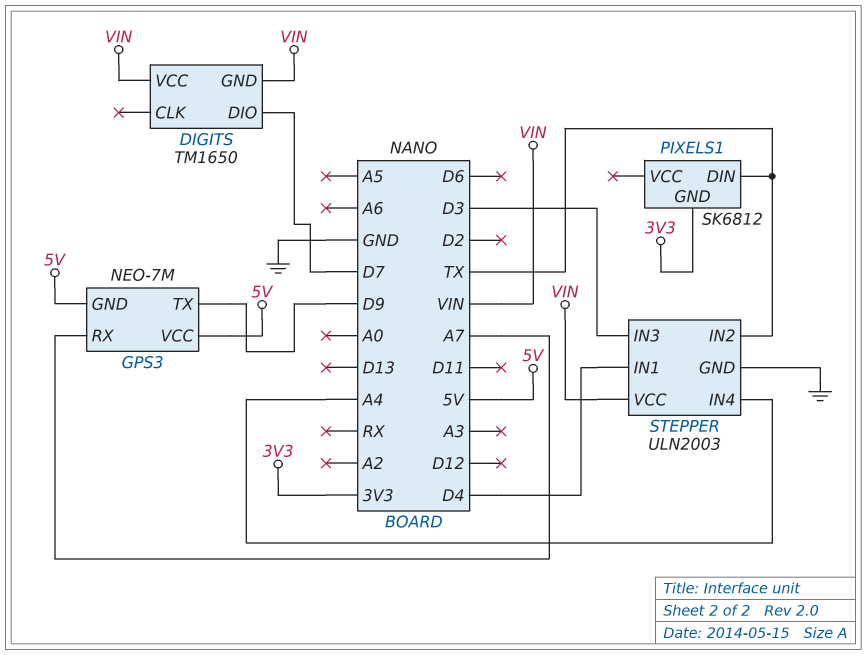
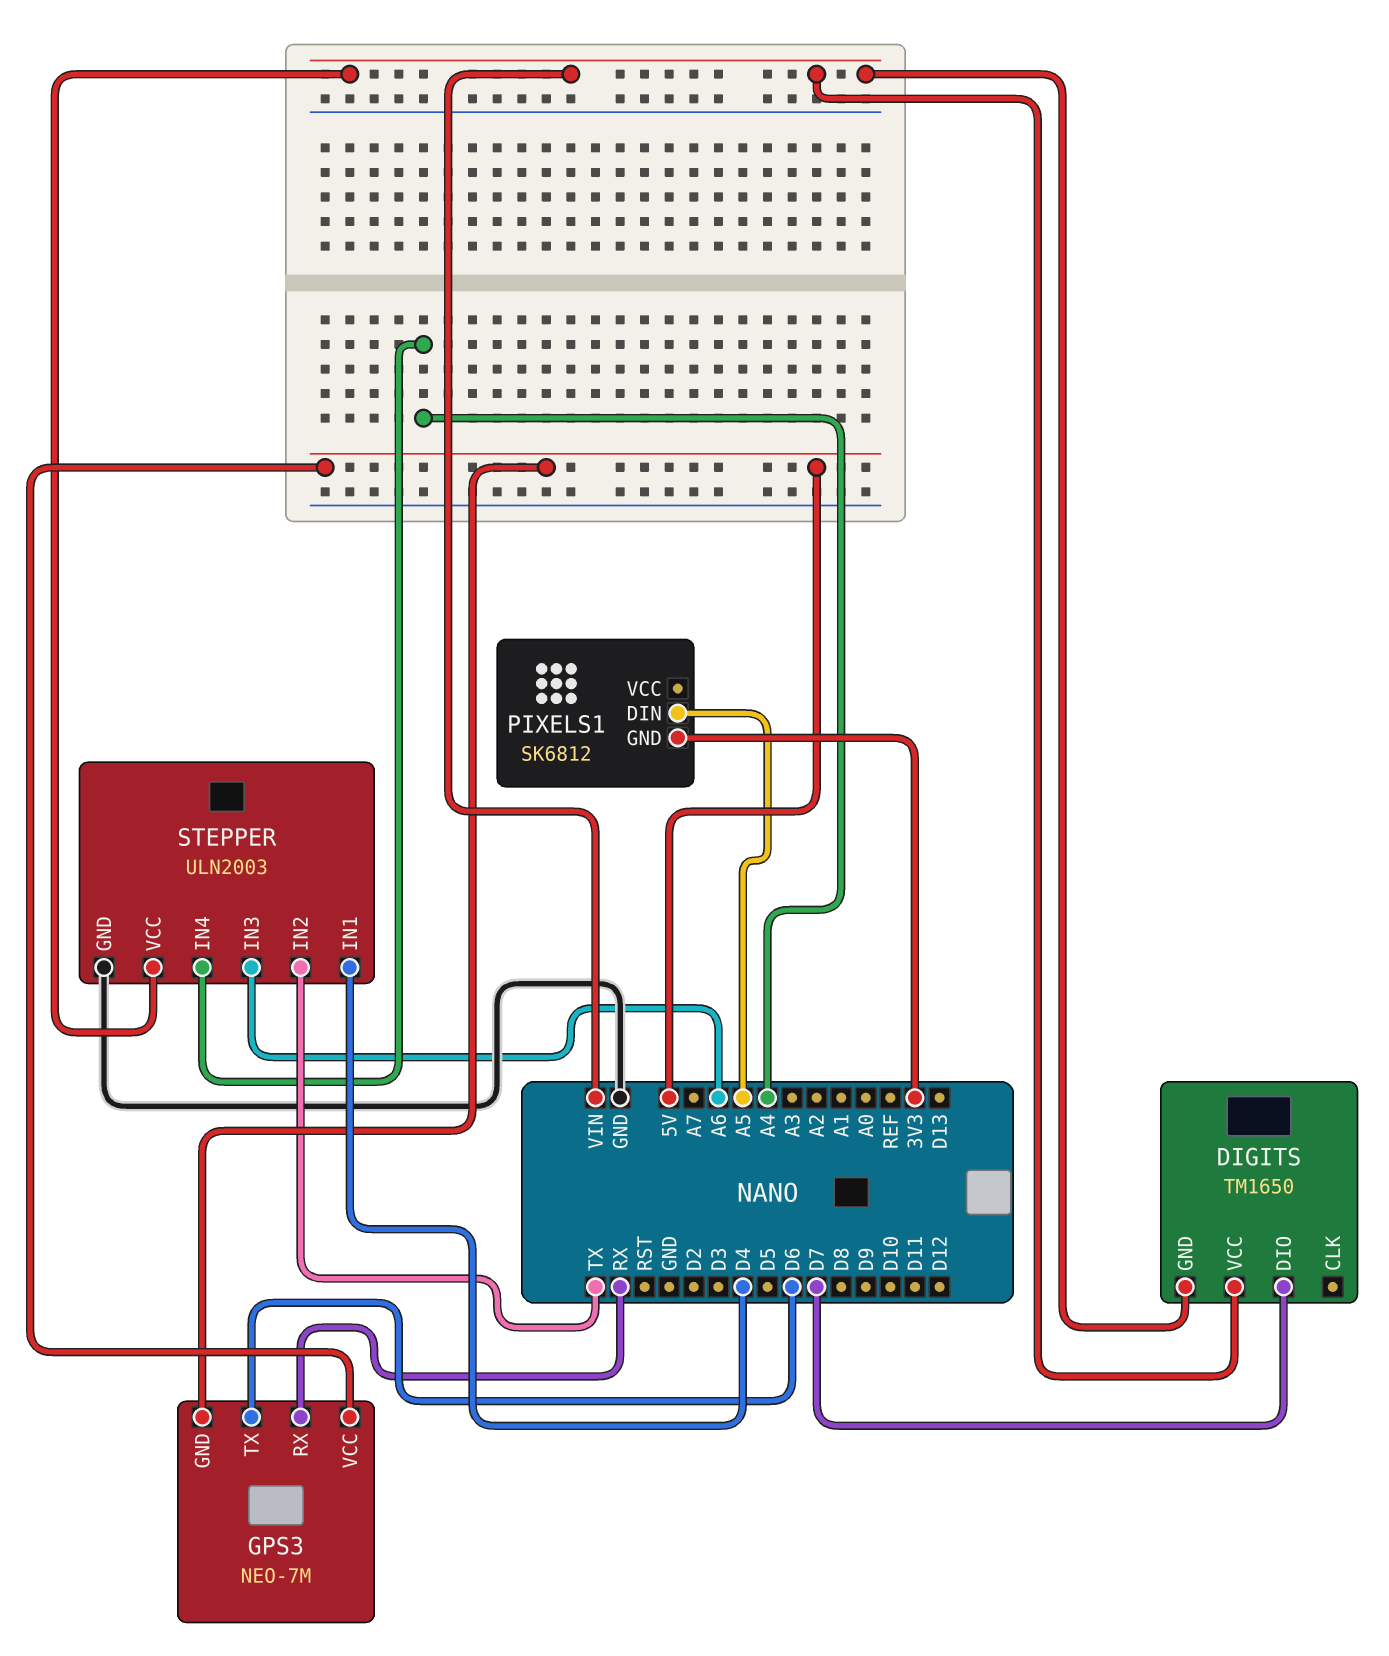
GPS3 pin RX: A7 -> RX
GPS3 pin TX: D9 -> D6
PIXELS1 pin DIN: TX -> A5
STEPPER pin IN3: D3 -> A6

